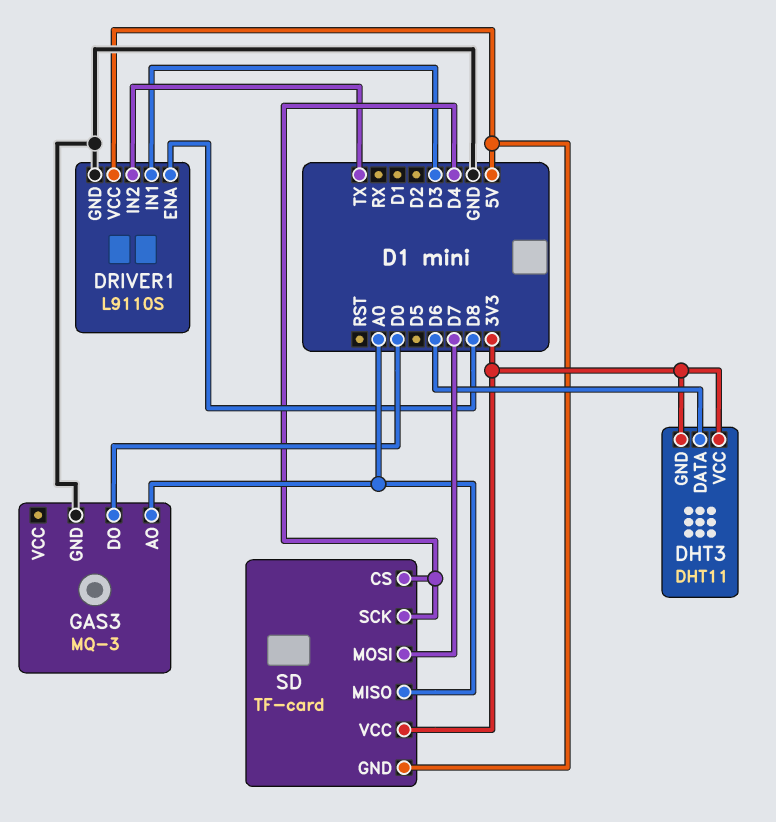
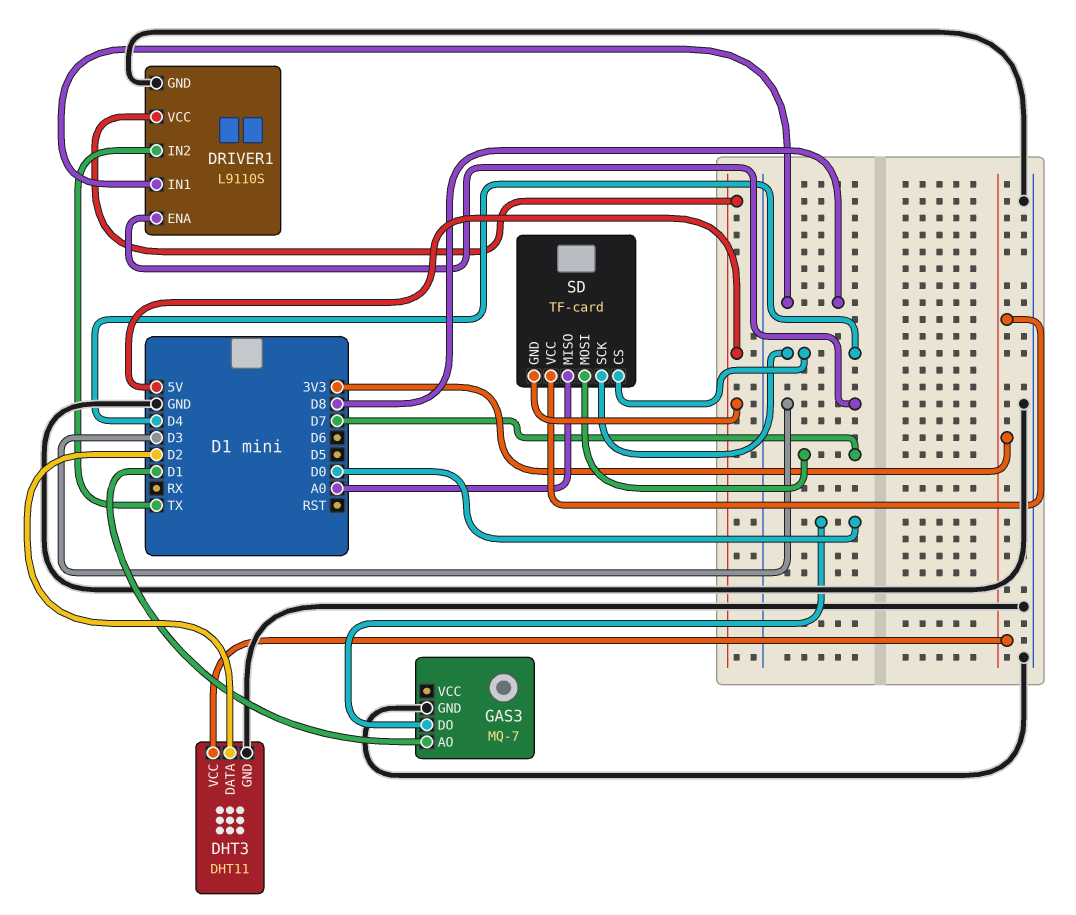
DHT3 pin DATA: D6 -> D2
DHT3 pin GND: 3V3 -> GND
DRIVER1 pin ENA: D8 -> D3
DRIVER1 pin IN1: D3 -> D8
GAS3: MQ-3 -> MQ-7
GAS3 pin AO: A0 -> D1

